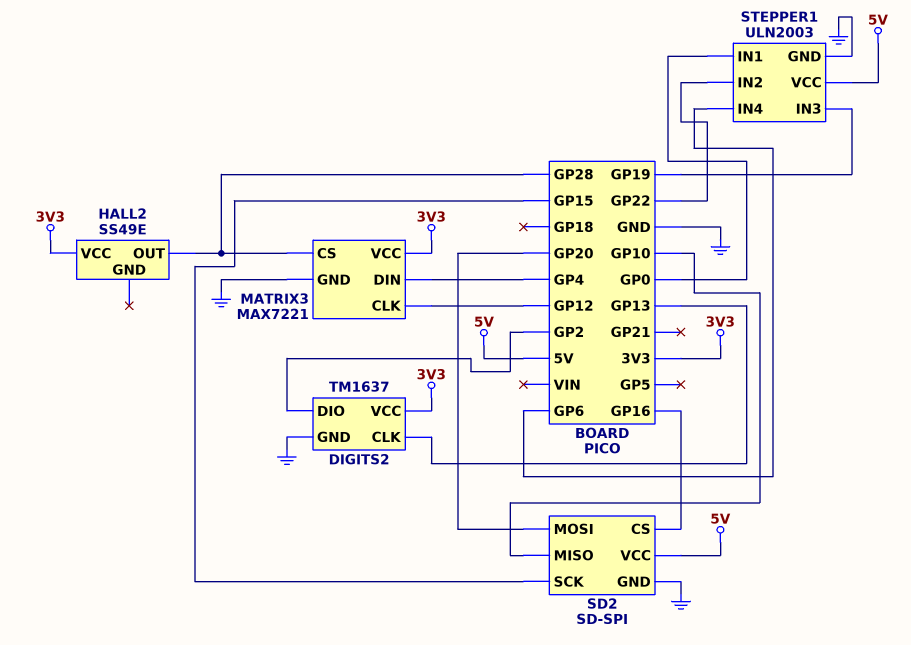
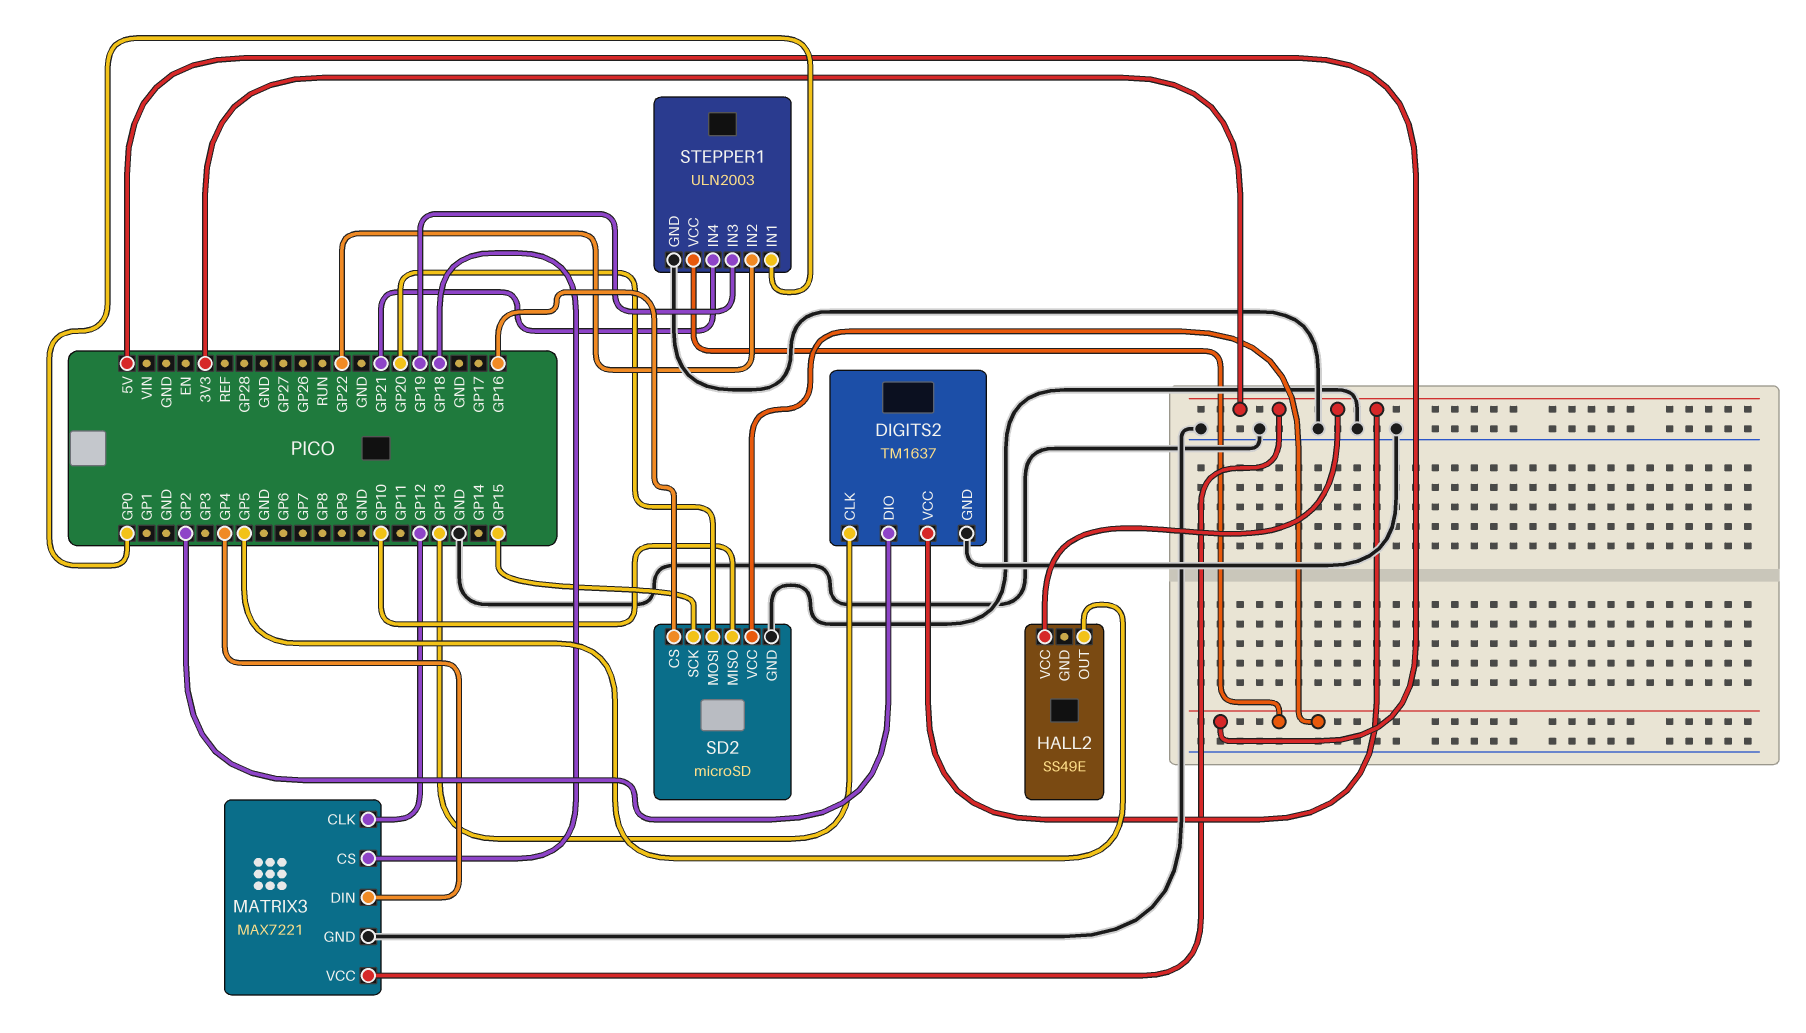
HALL2 pin OUT: GP28 -> GP5
MATRIX3 pin CS: GP28 -> GP18
SD2: SD-SPI -> microSD
STEPPER1 pin IN4: GP6 -> GP21

